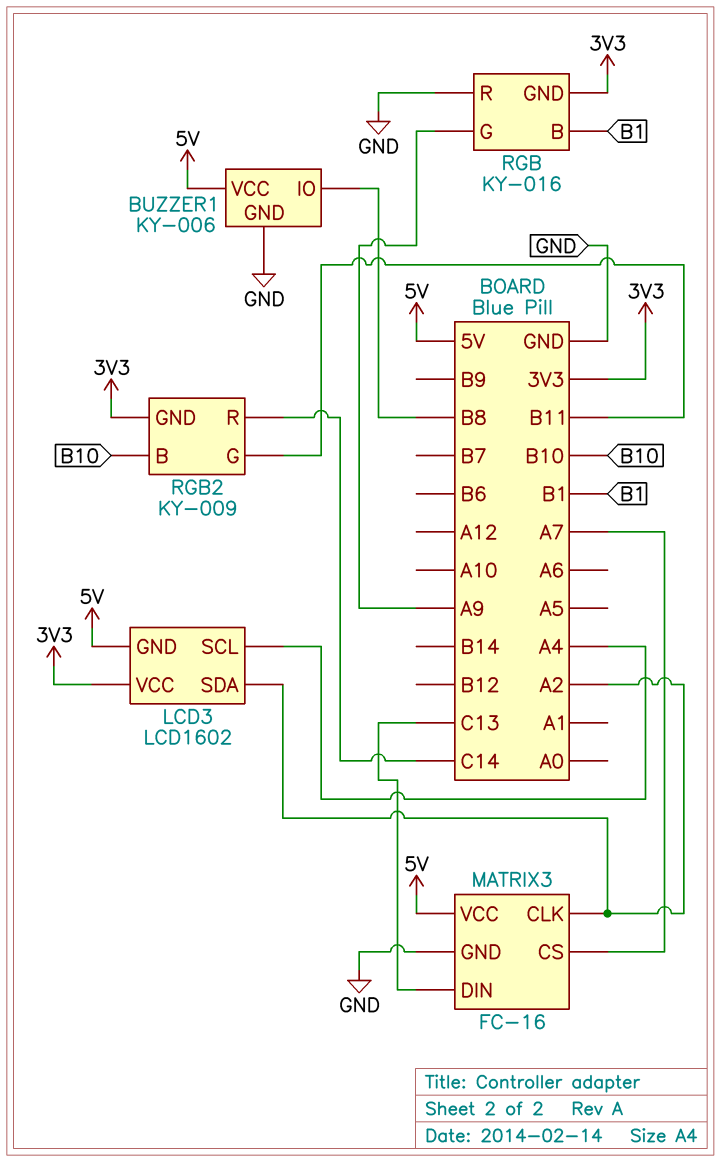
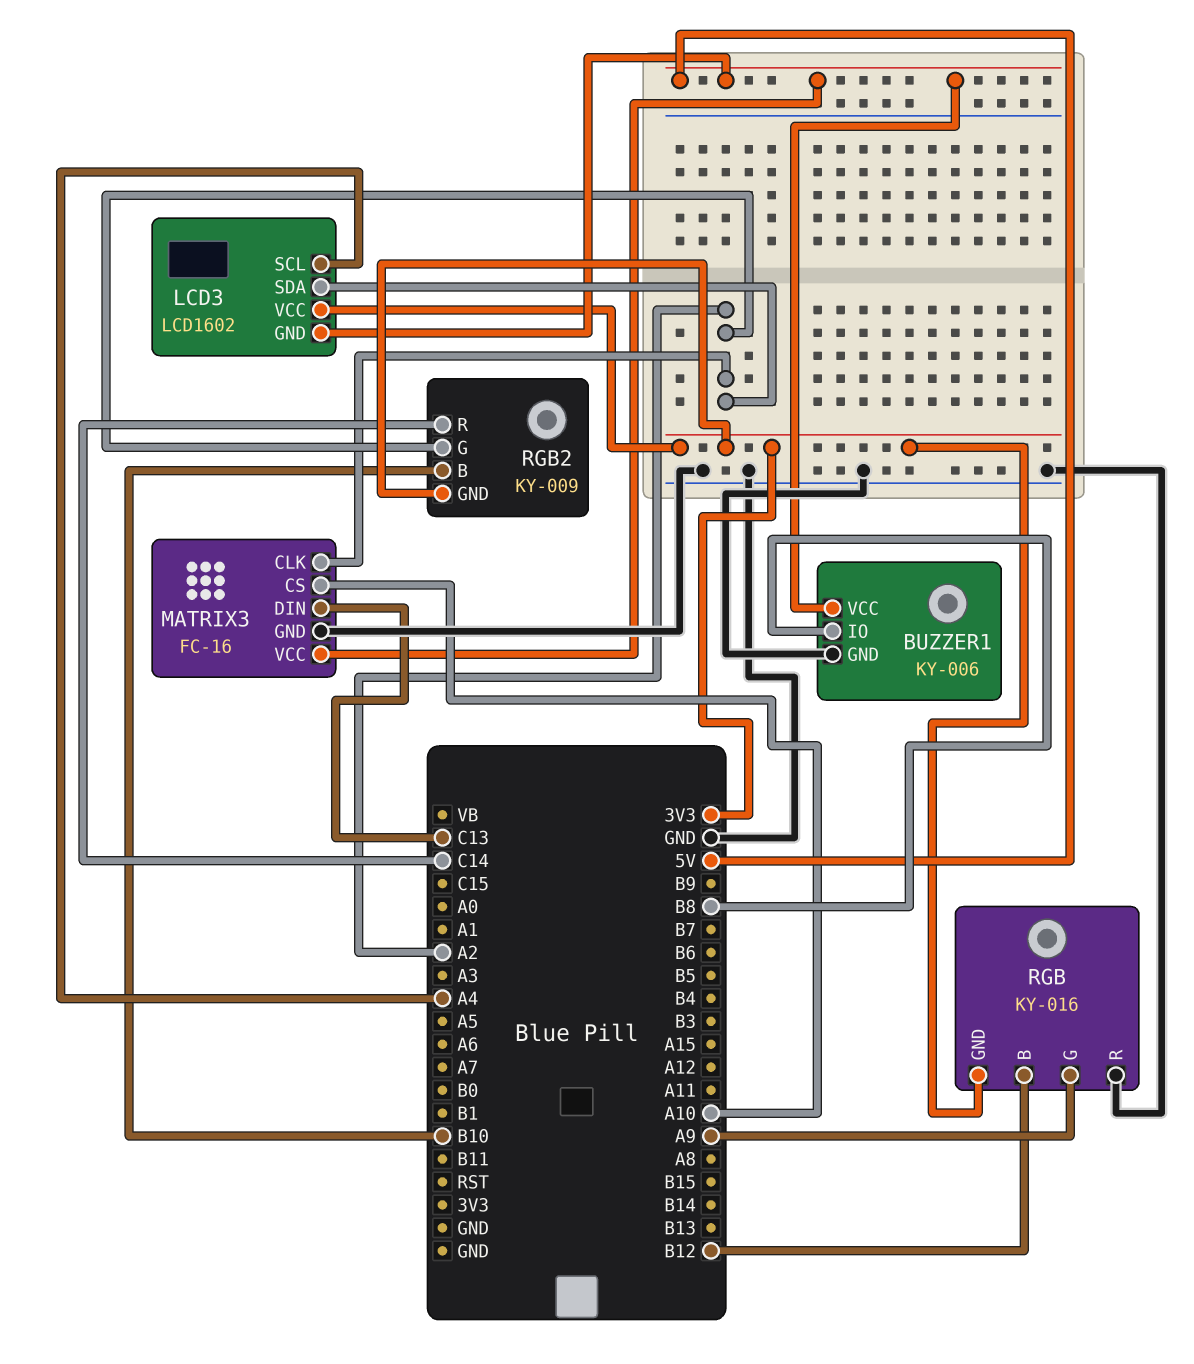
MATRIX3 pin CS: A7 -> A10
RGB pin B: B1 -> B12
RGB2 pin G: B11 -> A2

